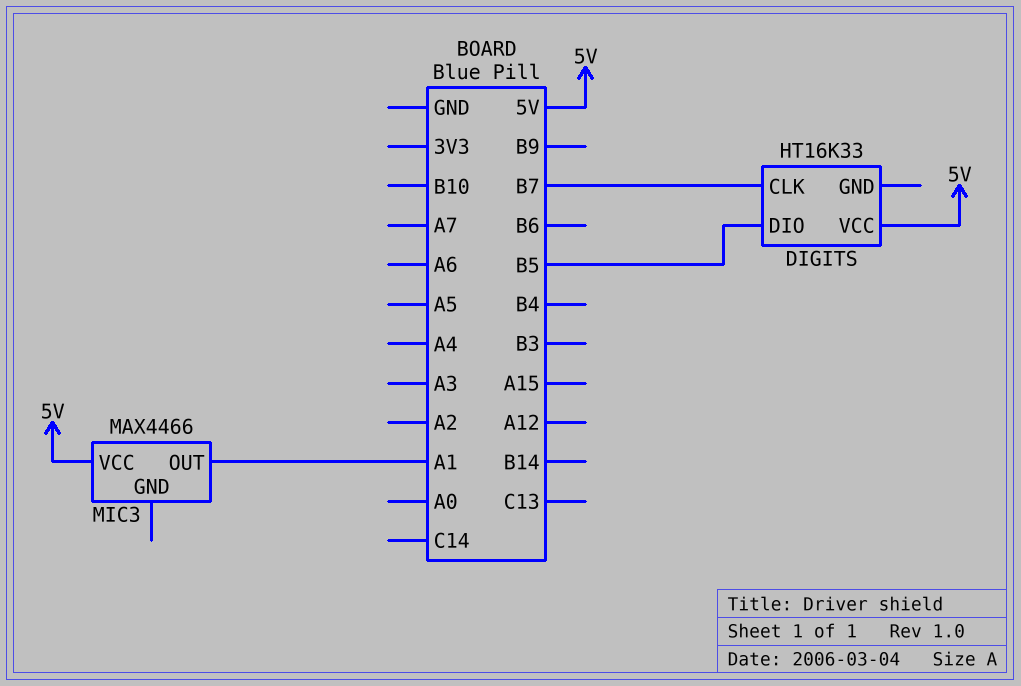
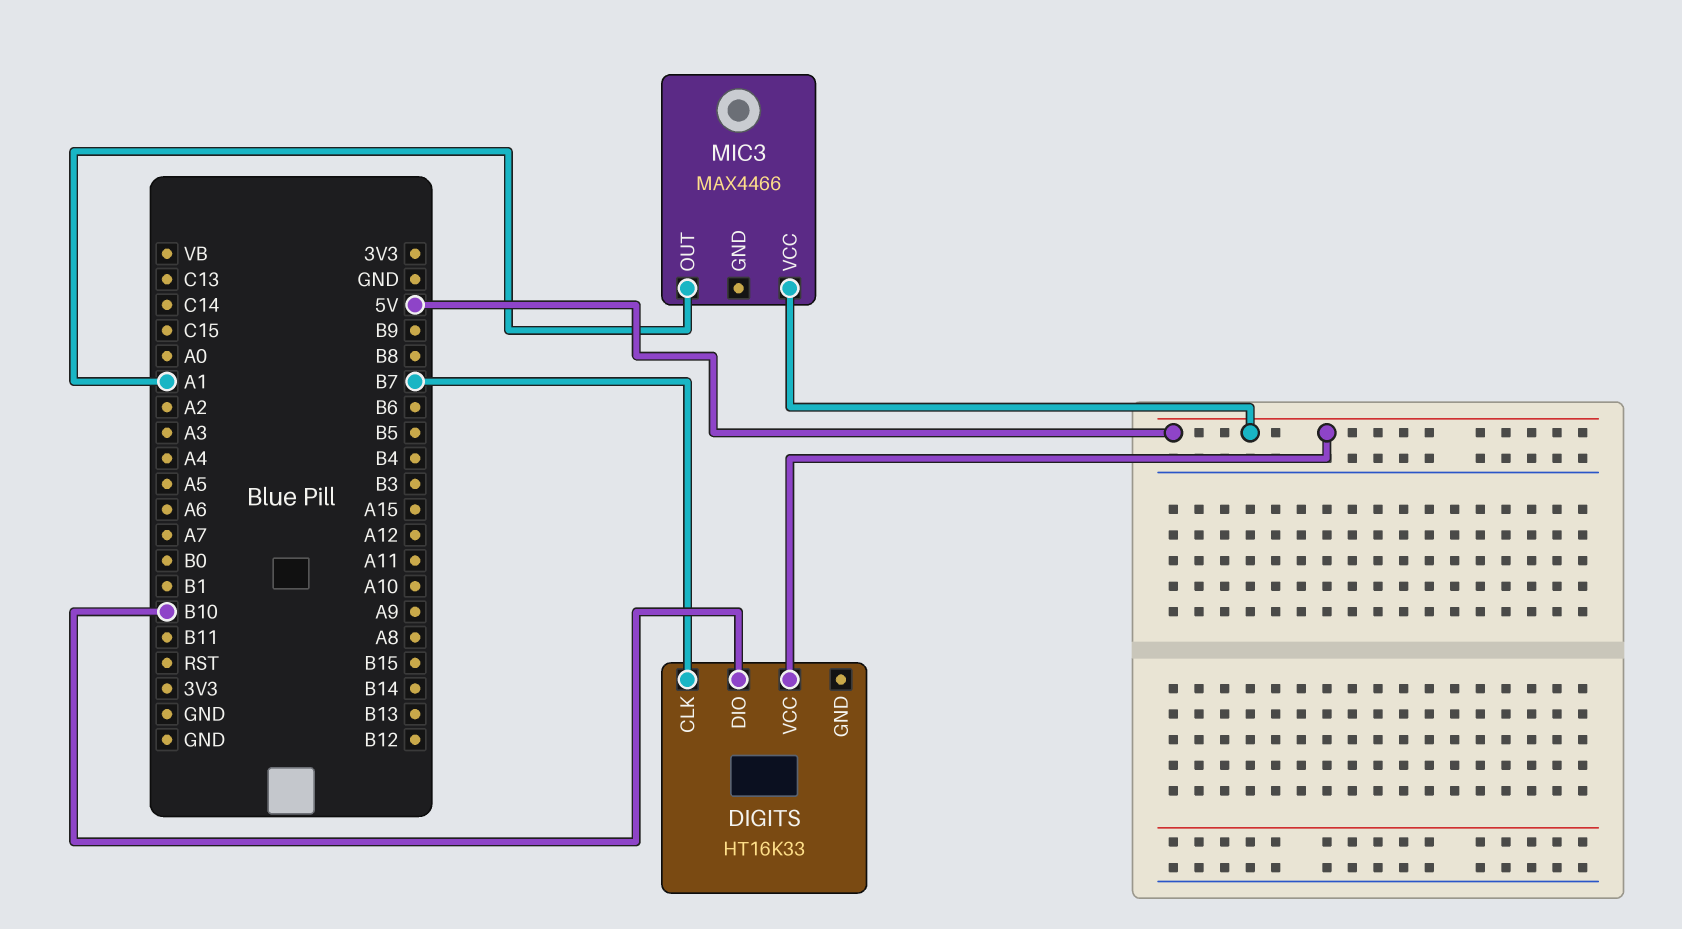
DIGITS pin DIO: B5 -> B10

